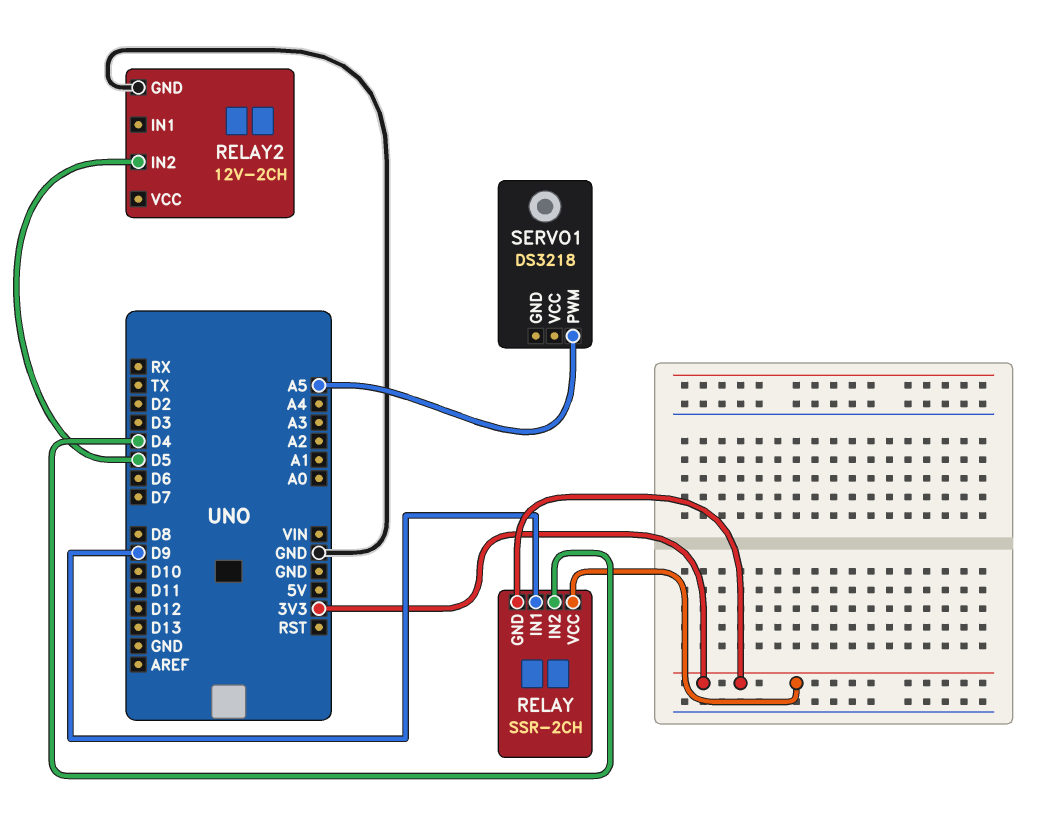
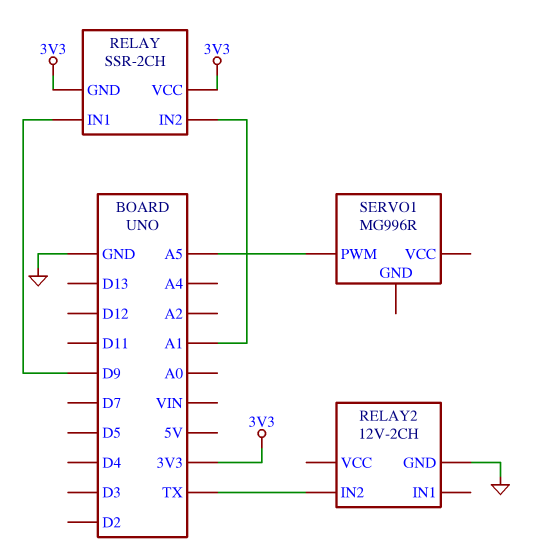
RELAY pin IN2: D4 -> A1
RELAY2 pin IN2: D5 -> TX
SERVO1: DS3218 -> MG996R

